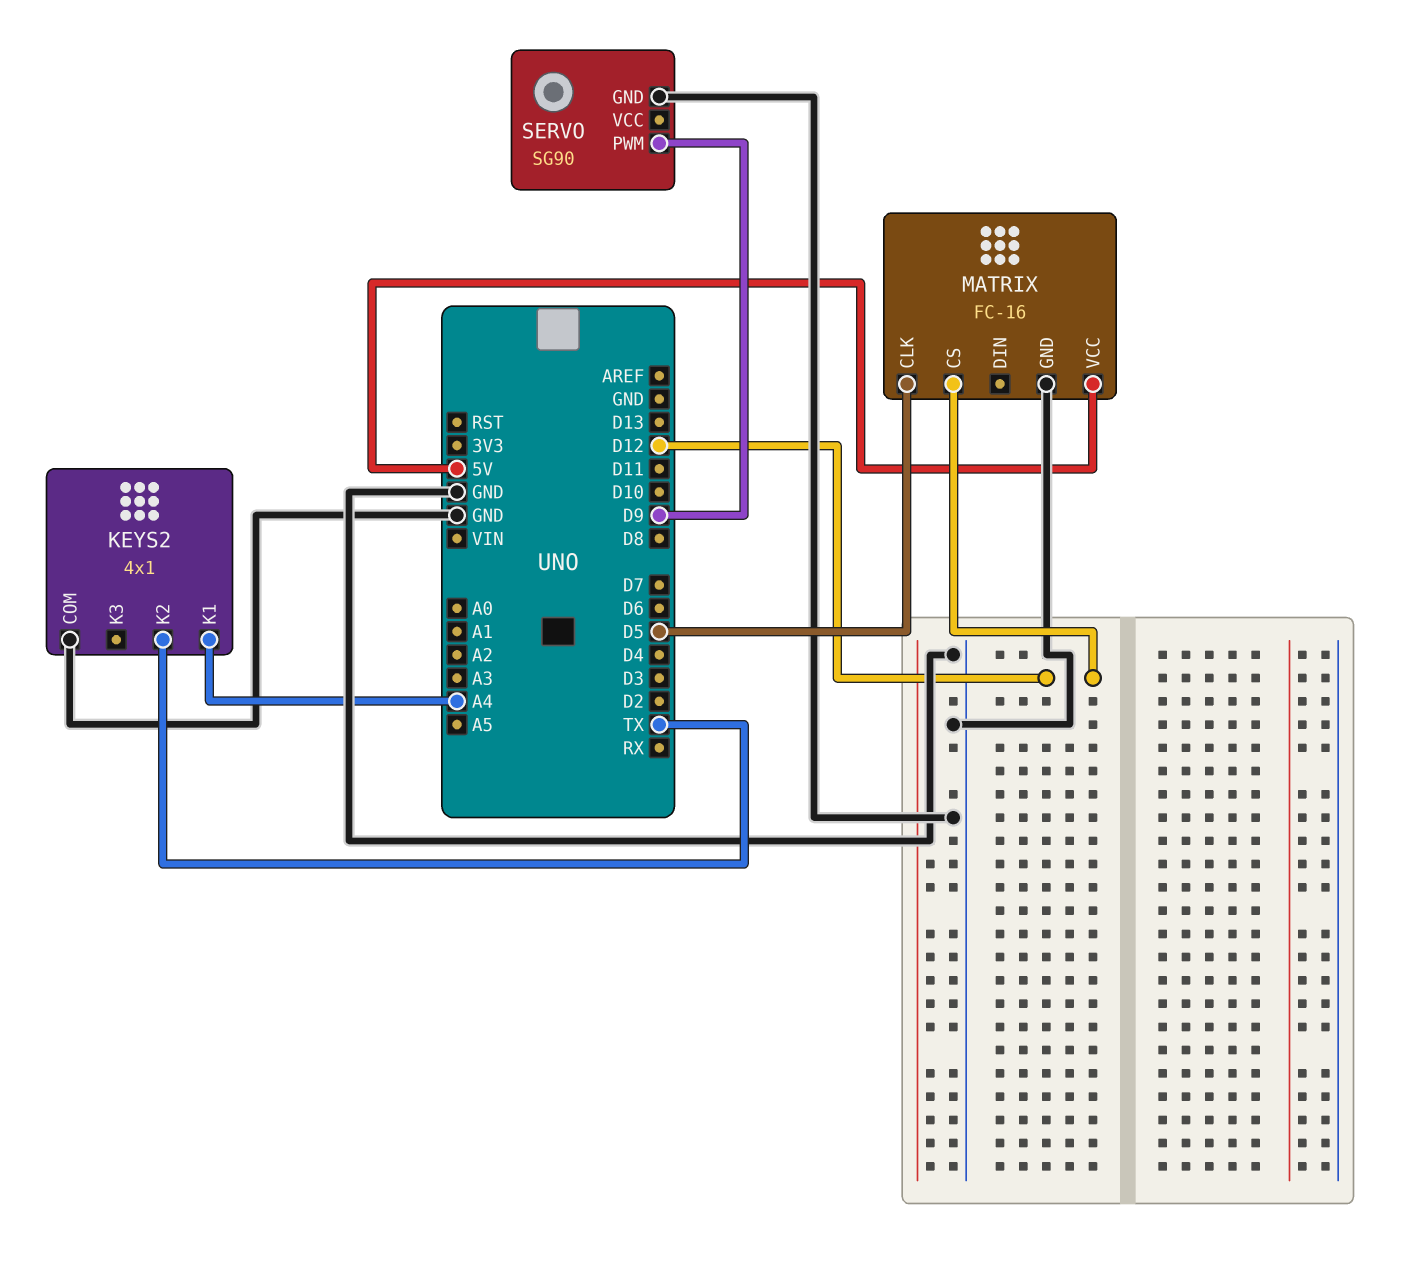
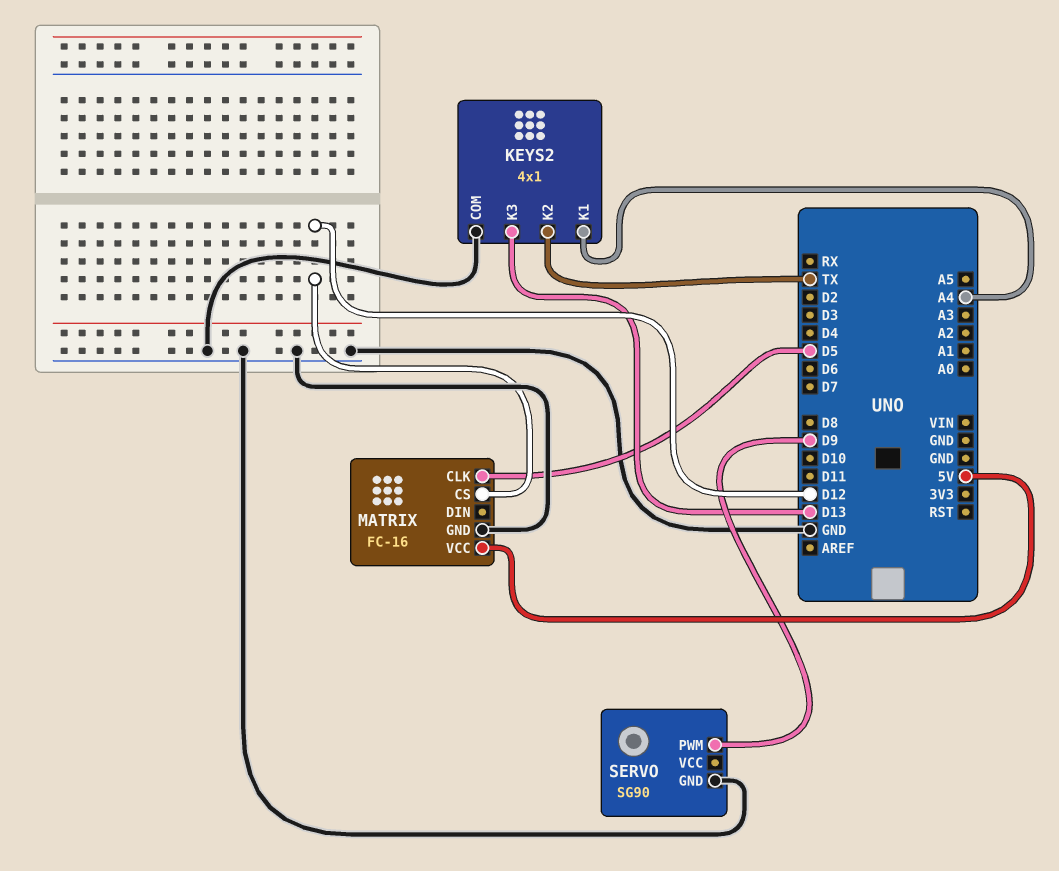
KEYS2 pin K3: none -> D13

